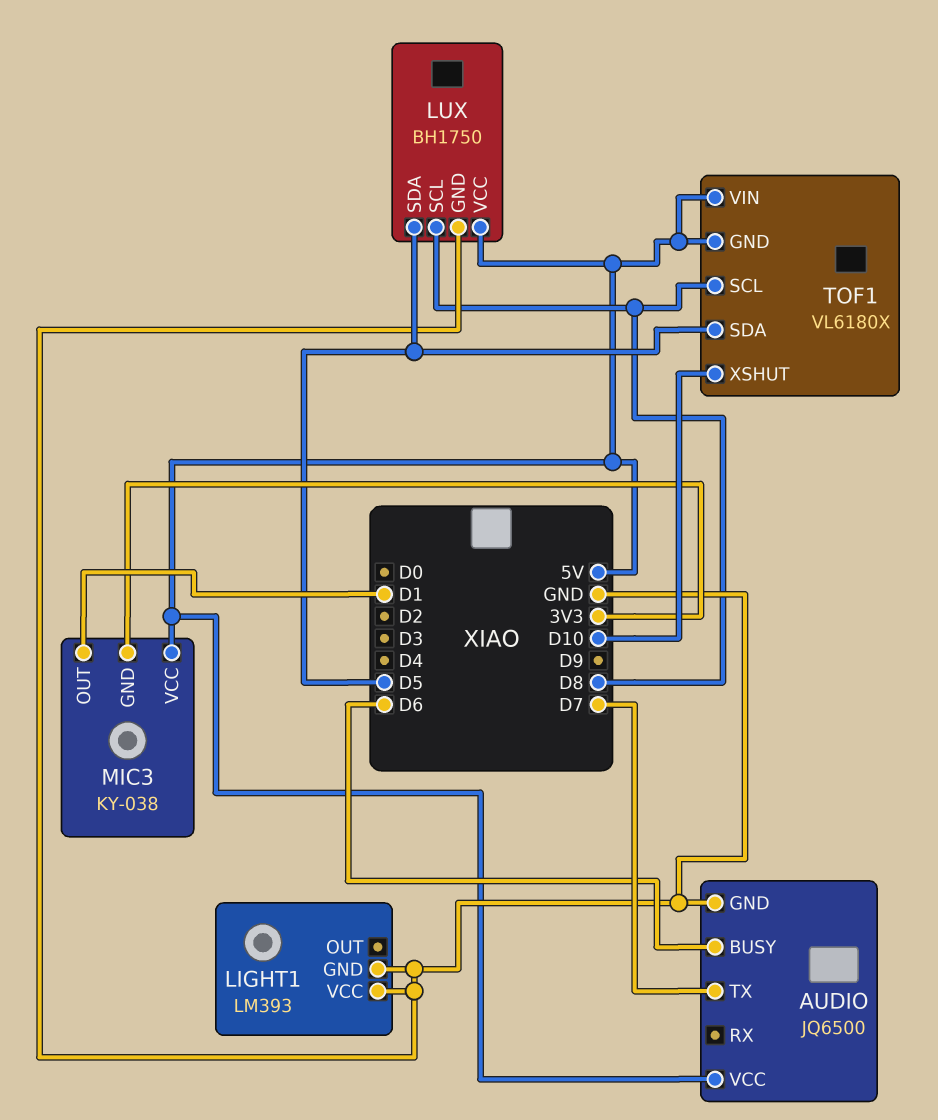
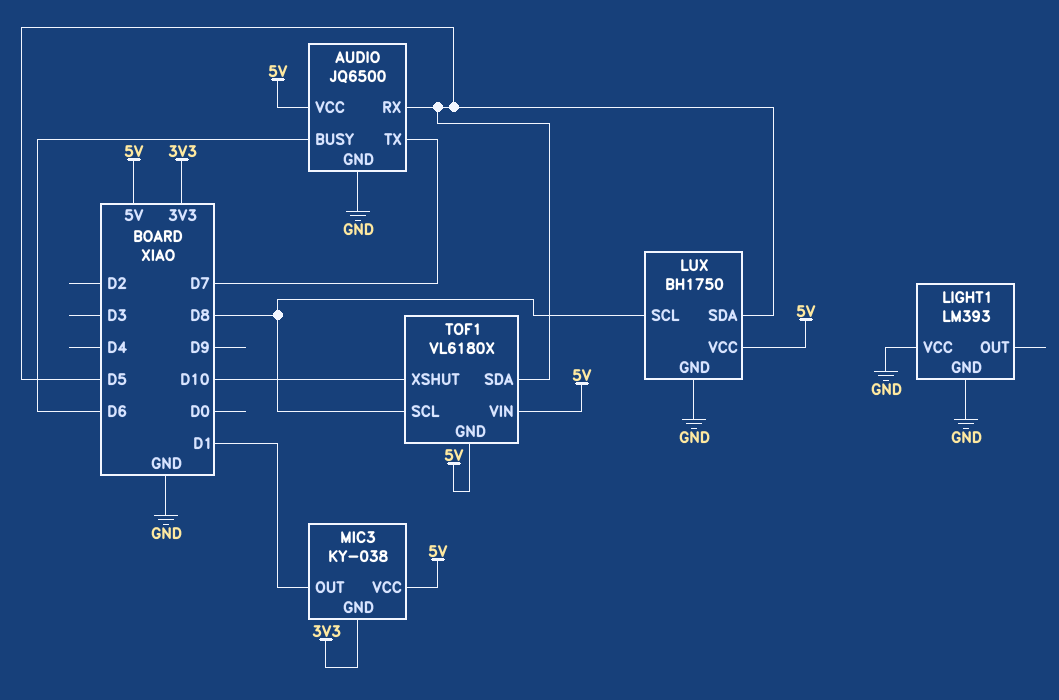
AUDIO pin RX: none -> D5

